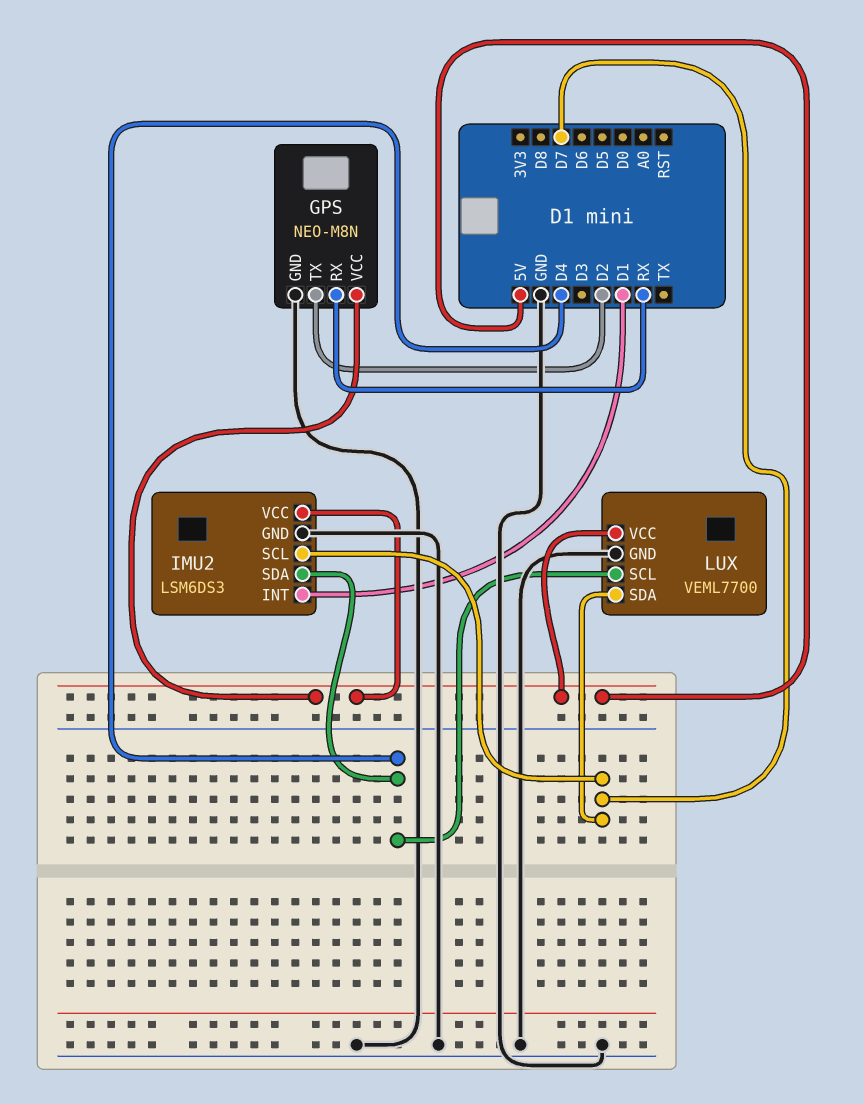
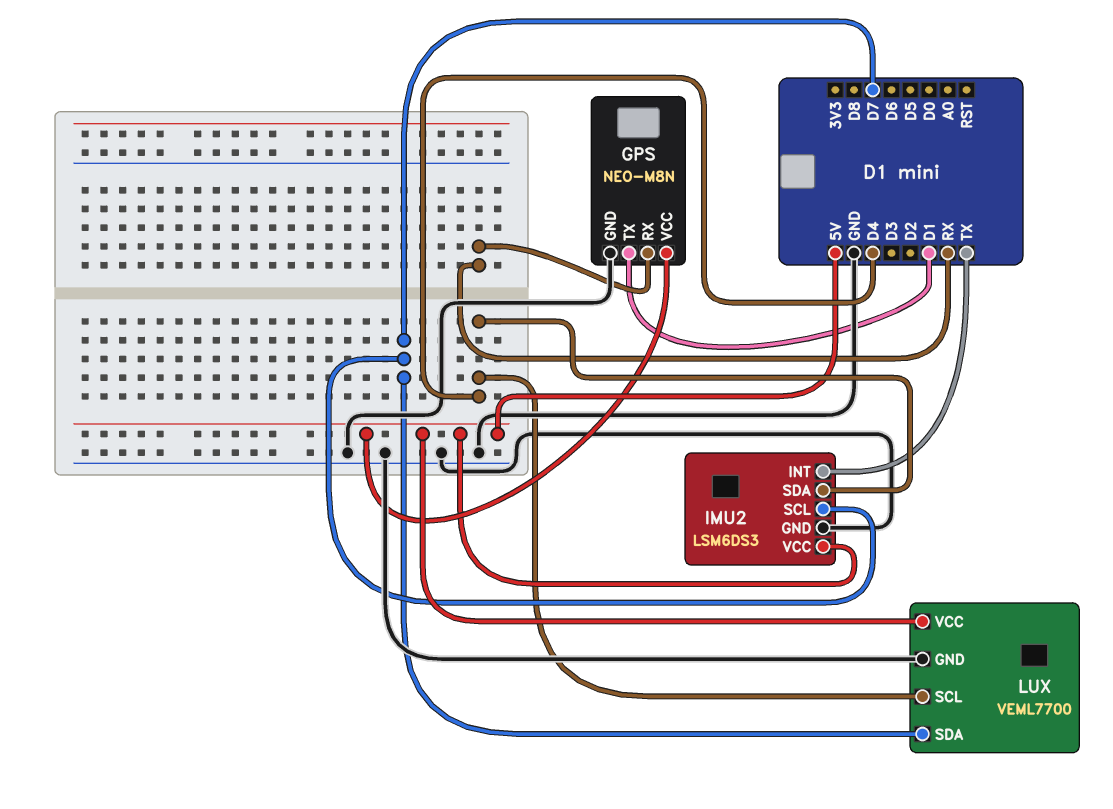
GPS pin TX: D2 -> D1
IMU2 pin INT: D1 -> TX

